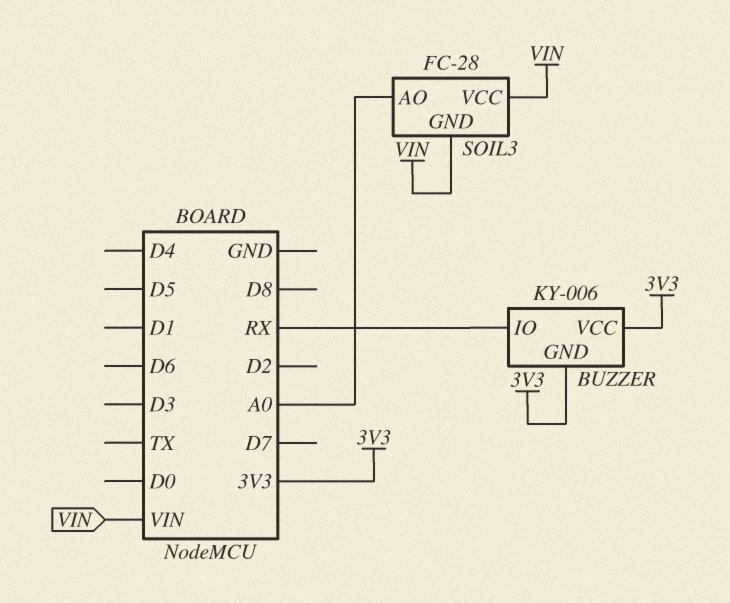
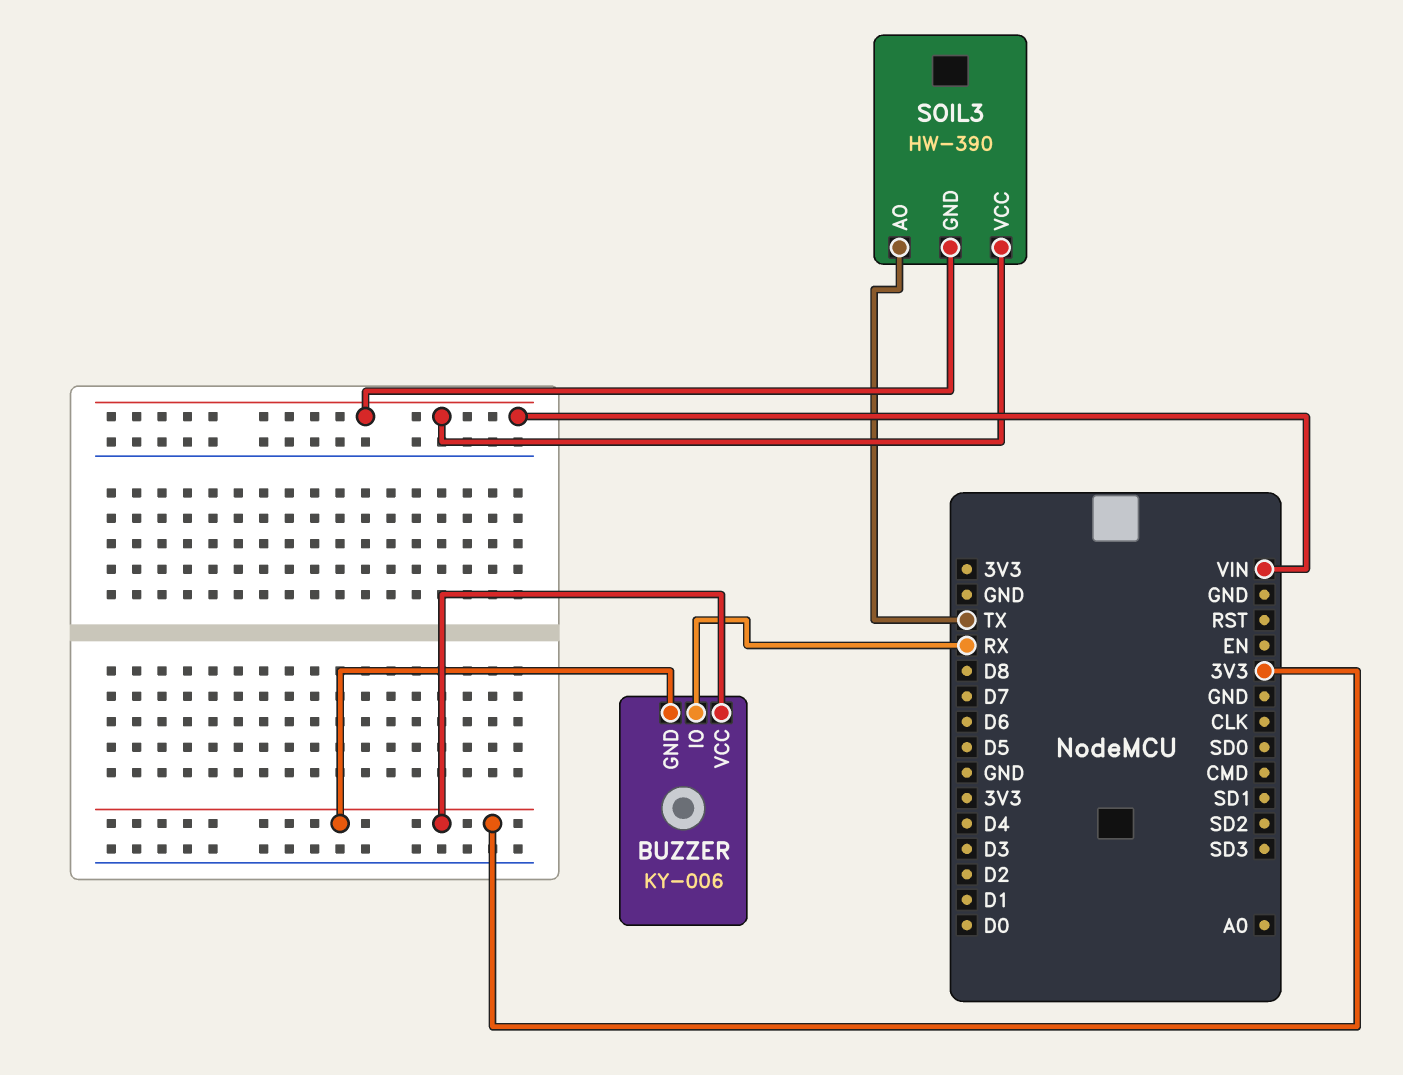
SOIL3: FC-28 -> HW-390
SOIL3 pin AO: A0 -> TX

